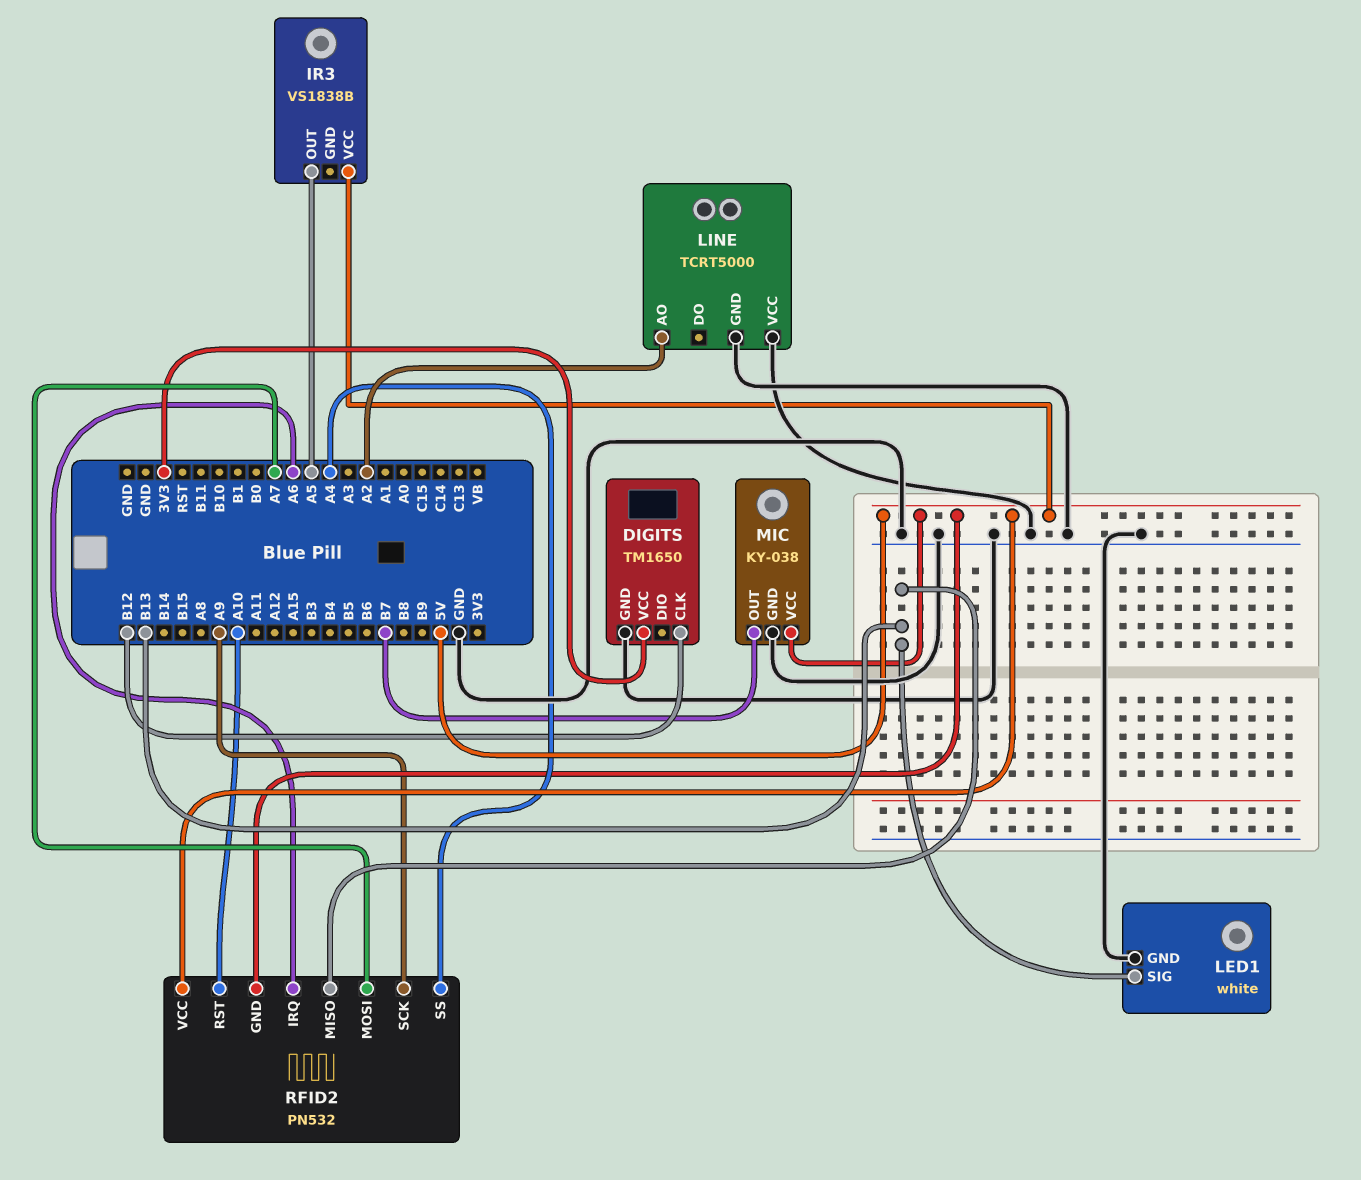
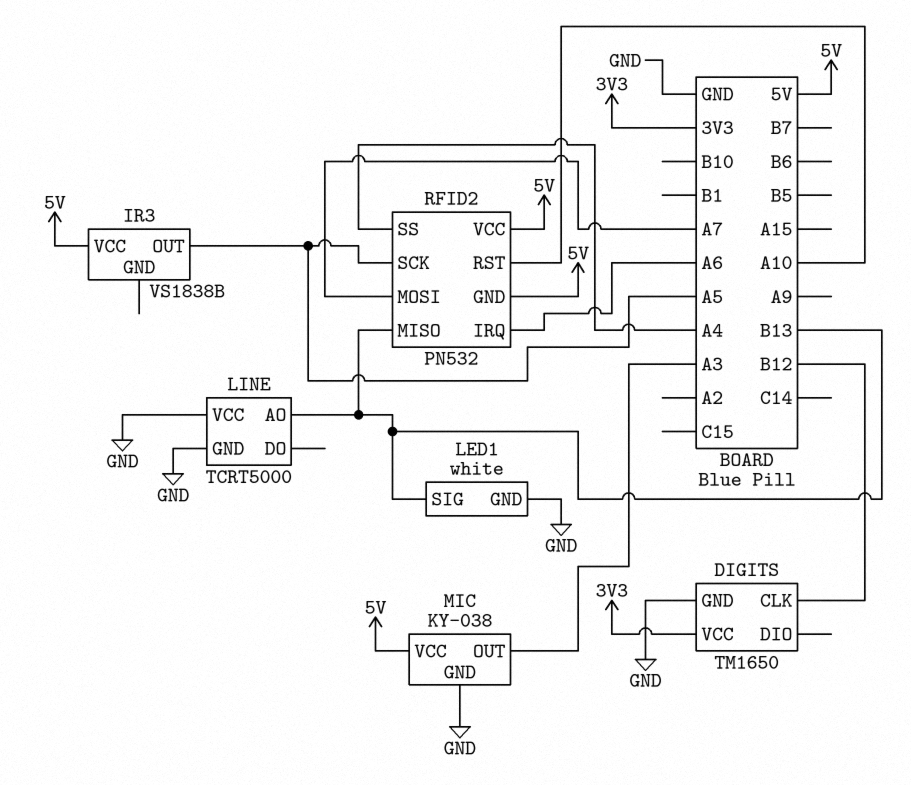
LINE pin AO: A2 -> B13
MIC pin OUT: B7 -> A3
RFID2 pin SCK: A9 -> A5

